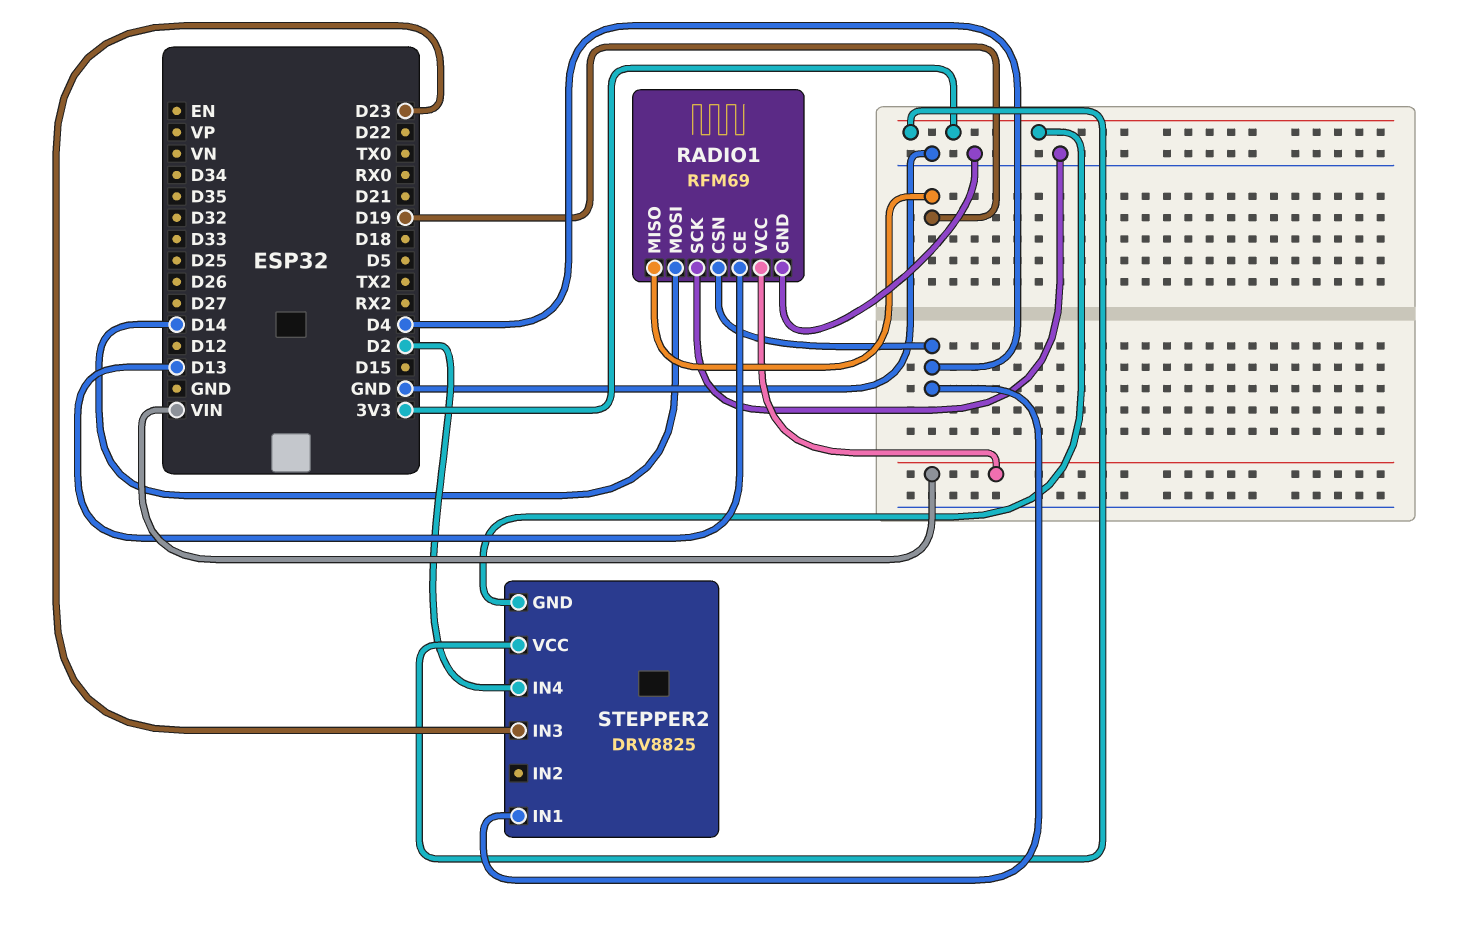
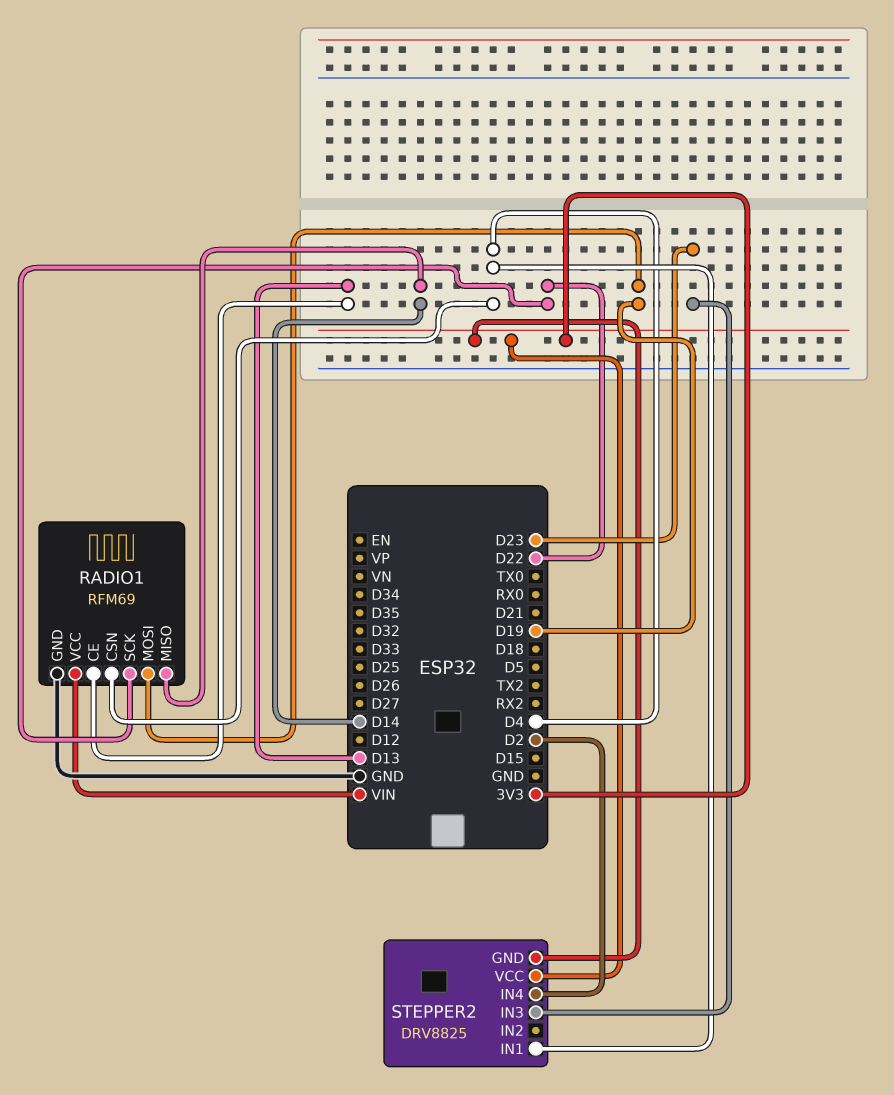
RADIO1 pin MISO: D19 -> D14
RADIO1 pin MOSI: D14 -> D19
RADIO1 pin SCK: GND -> D22

